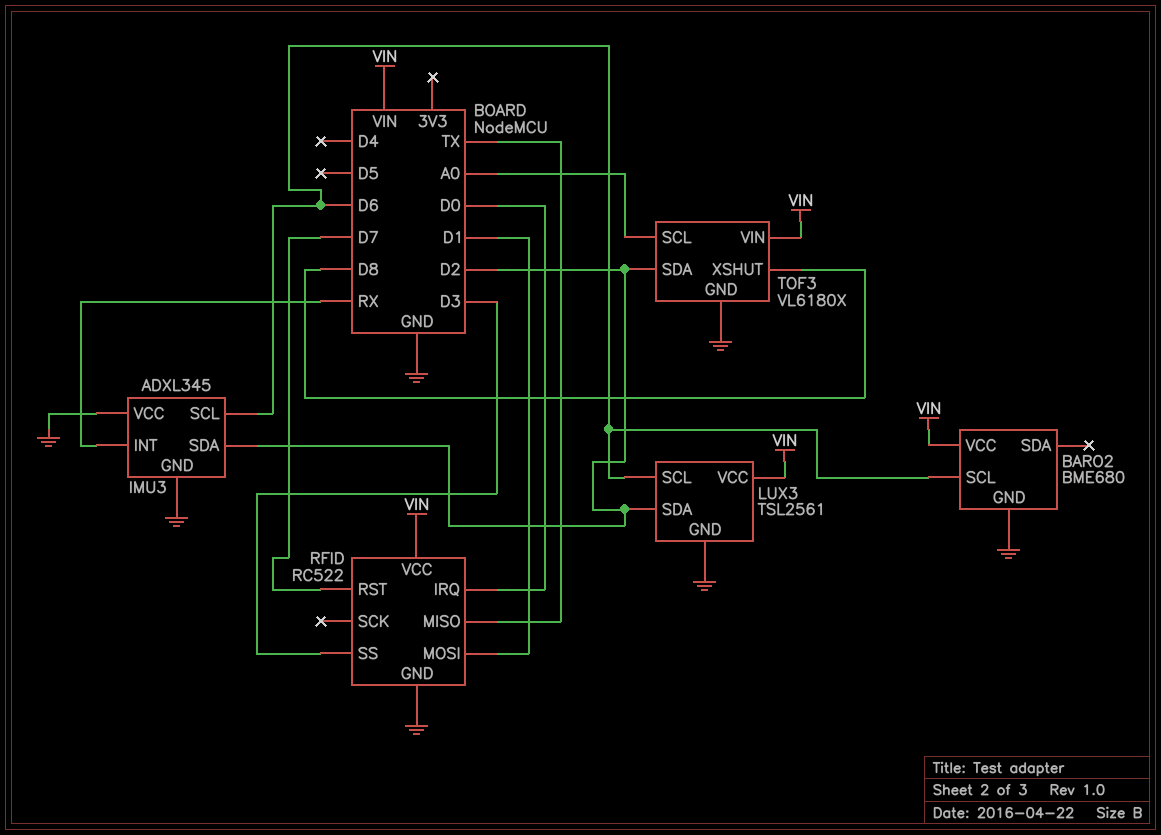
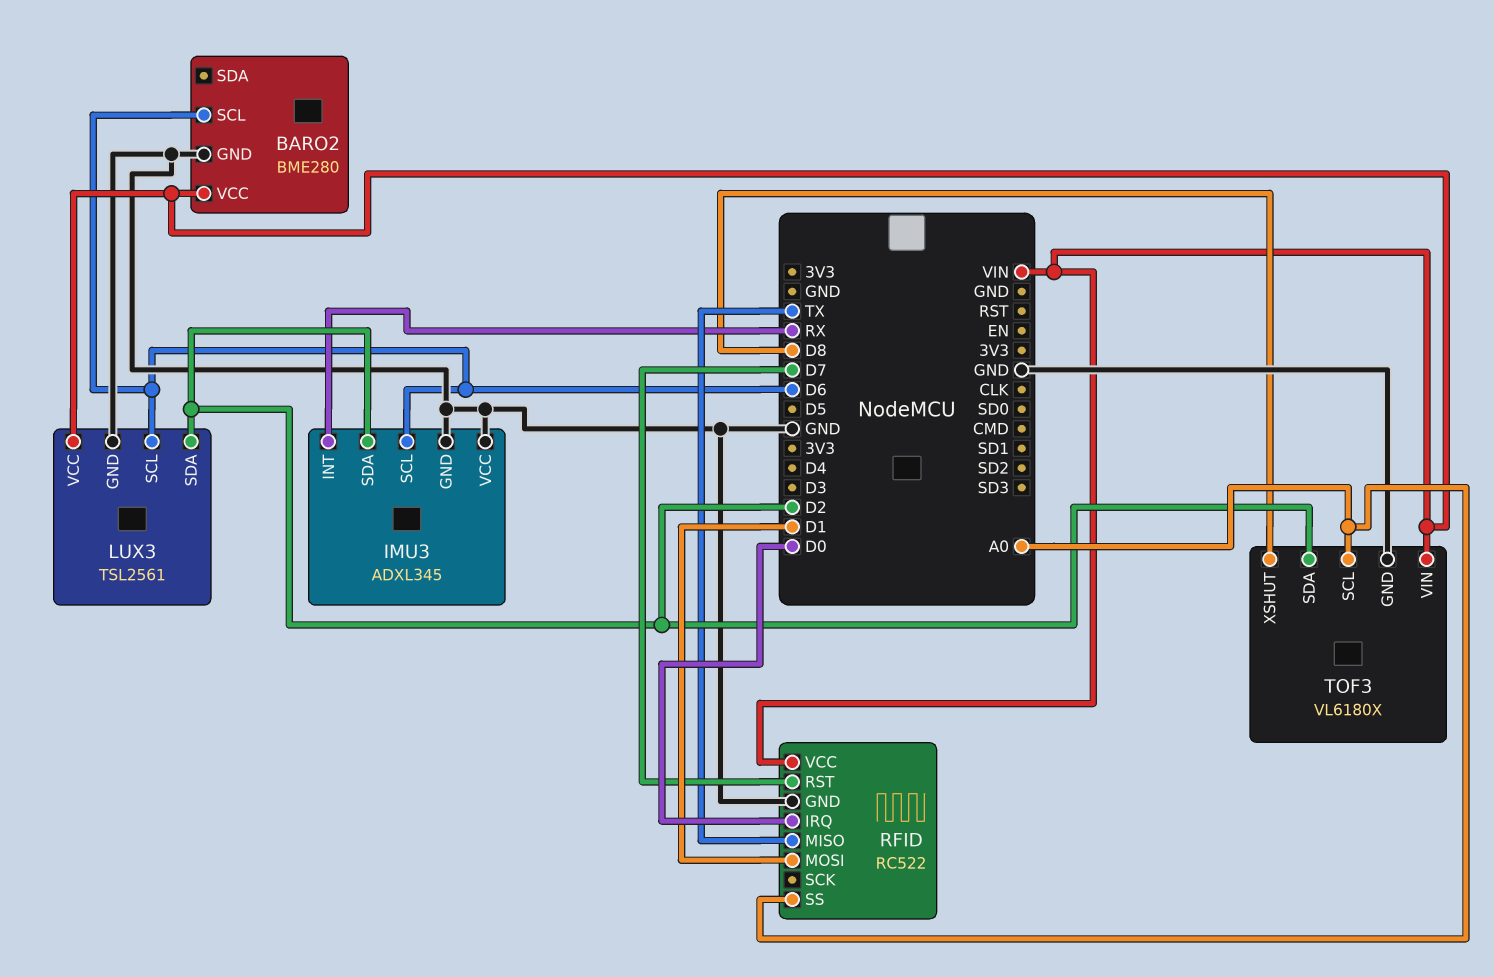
BARO2: BME680 -> BME280
RFID pin SS: D3 -> A0

